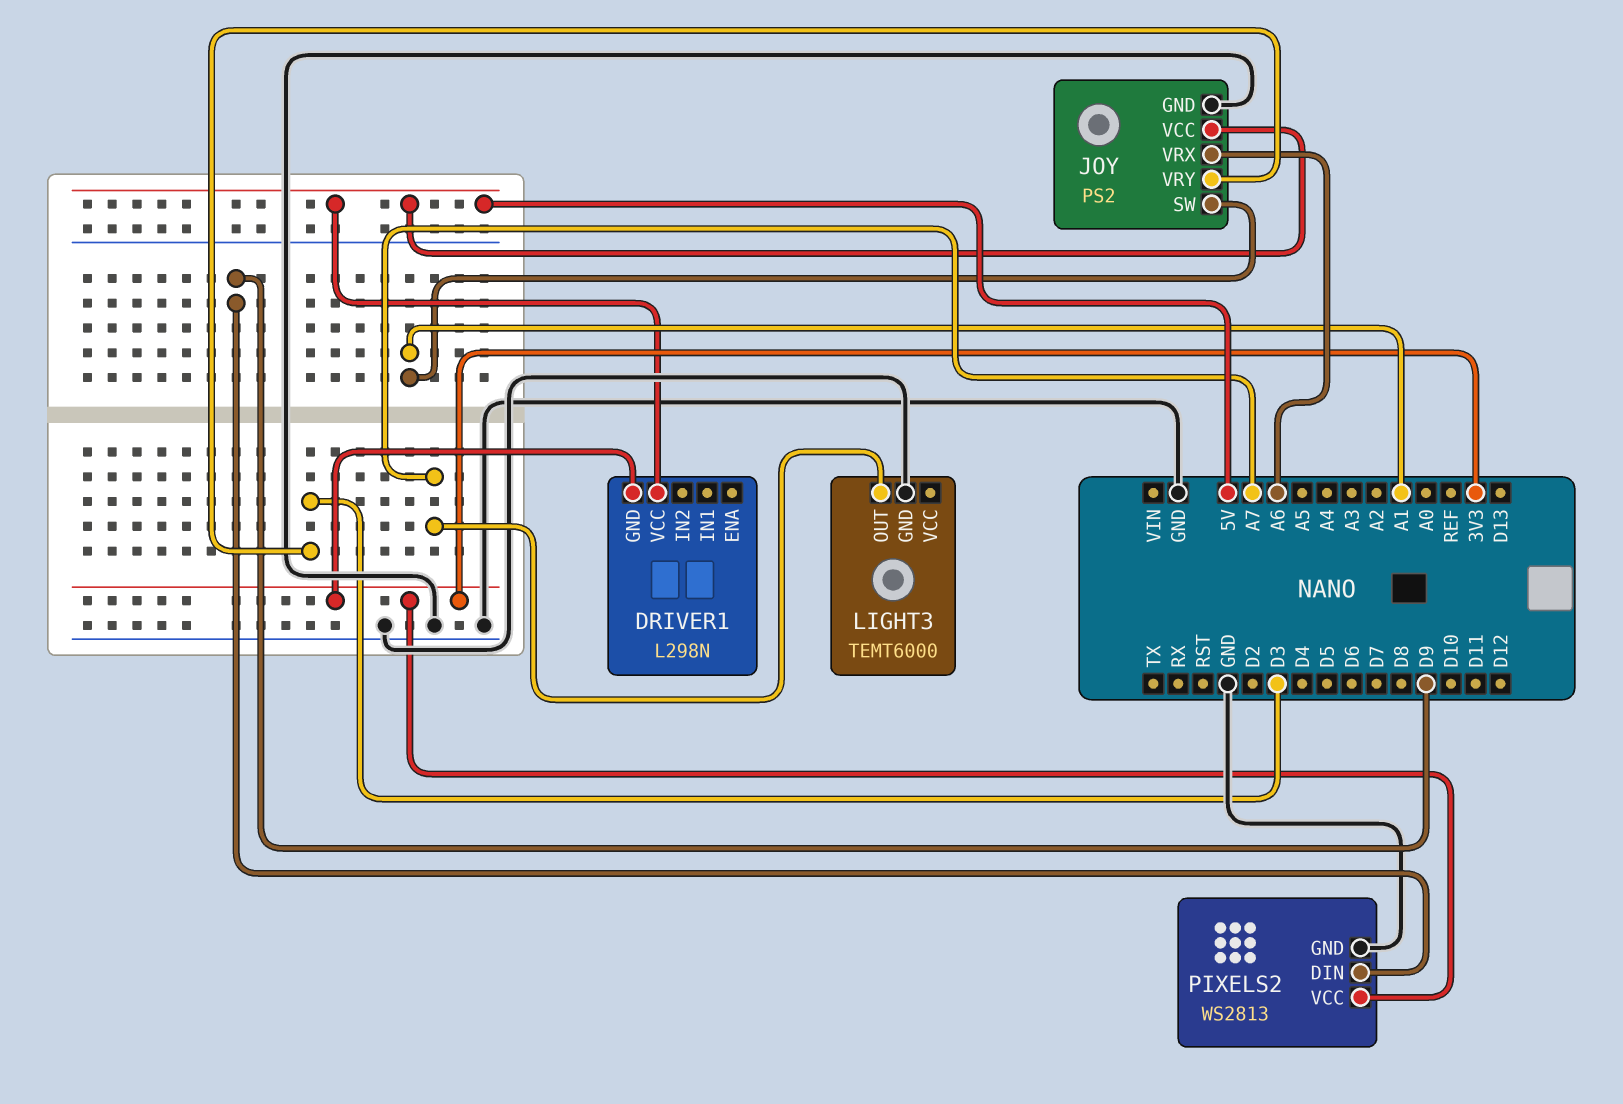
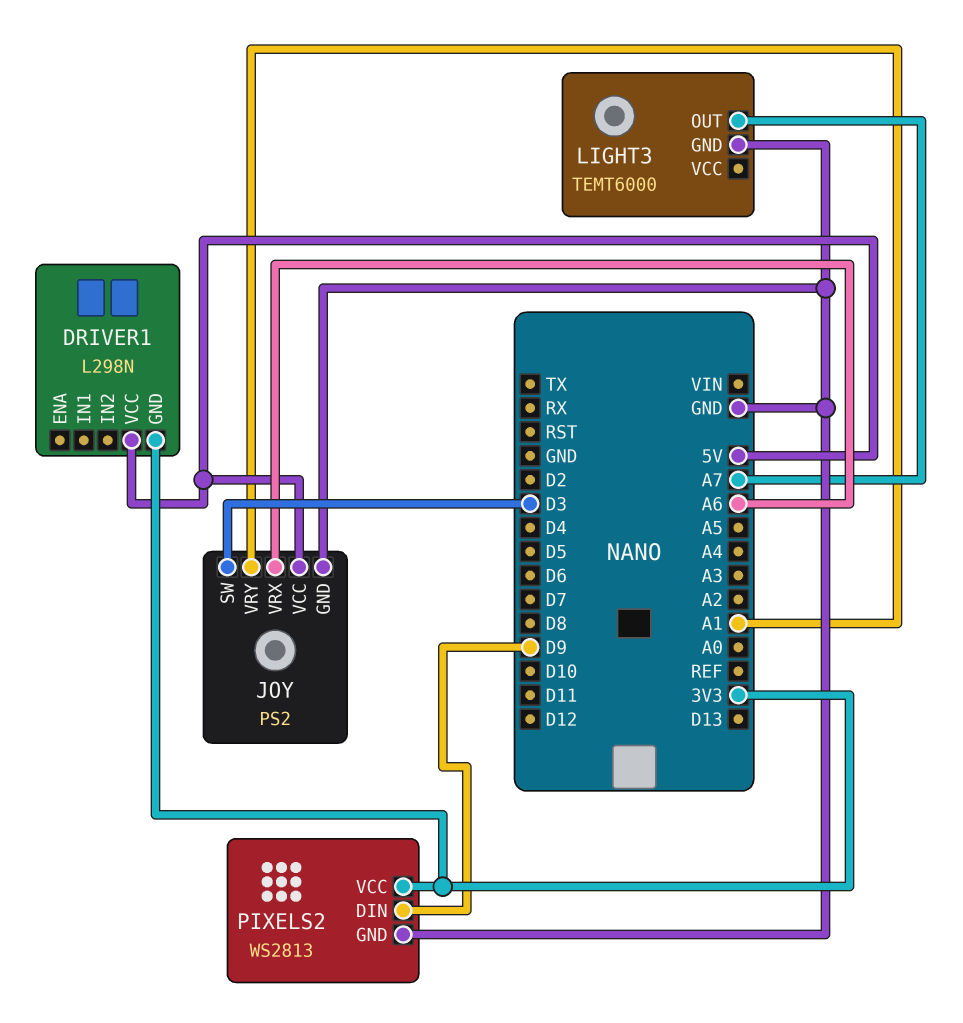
JOY pin SW: A1 -> D3
JOY pin VRY: D3 -> A1

